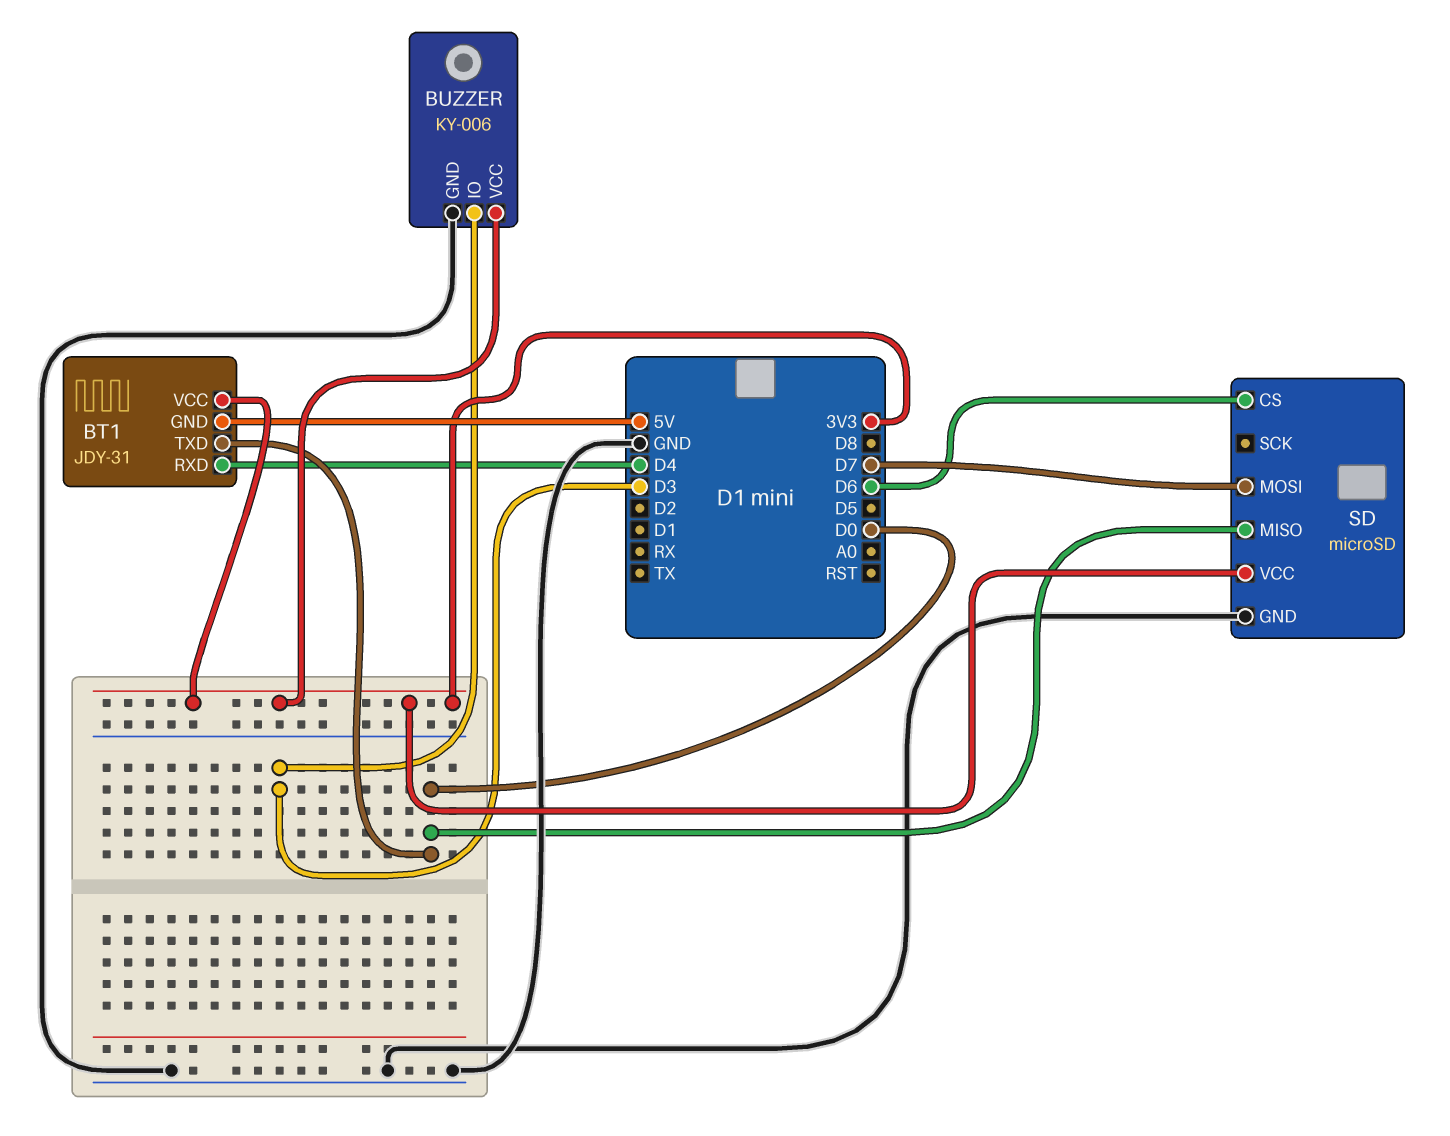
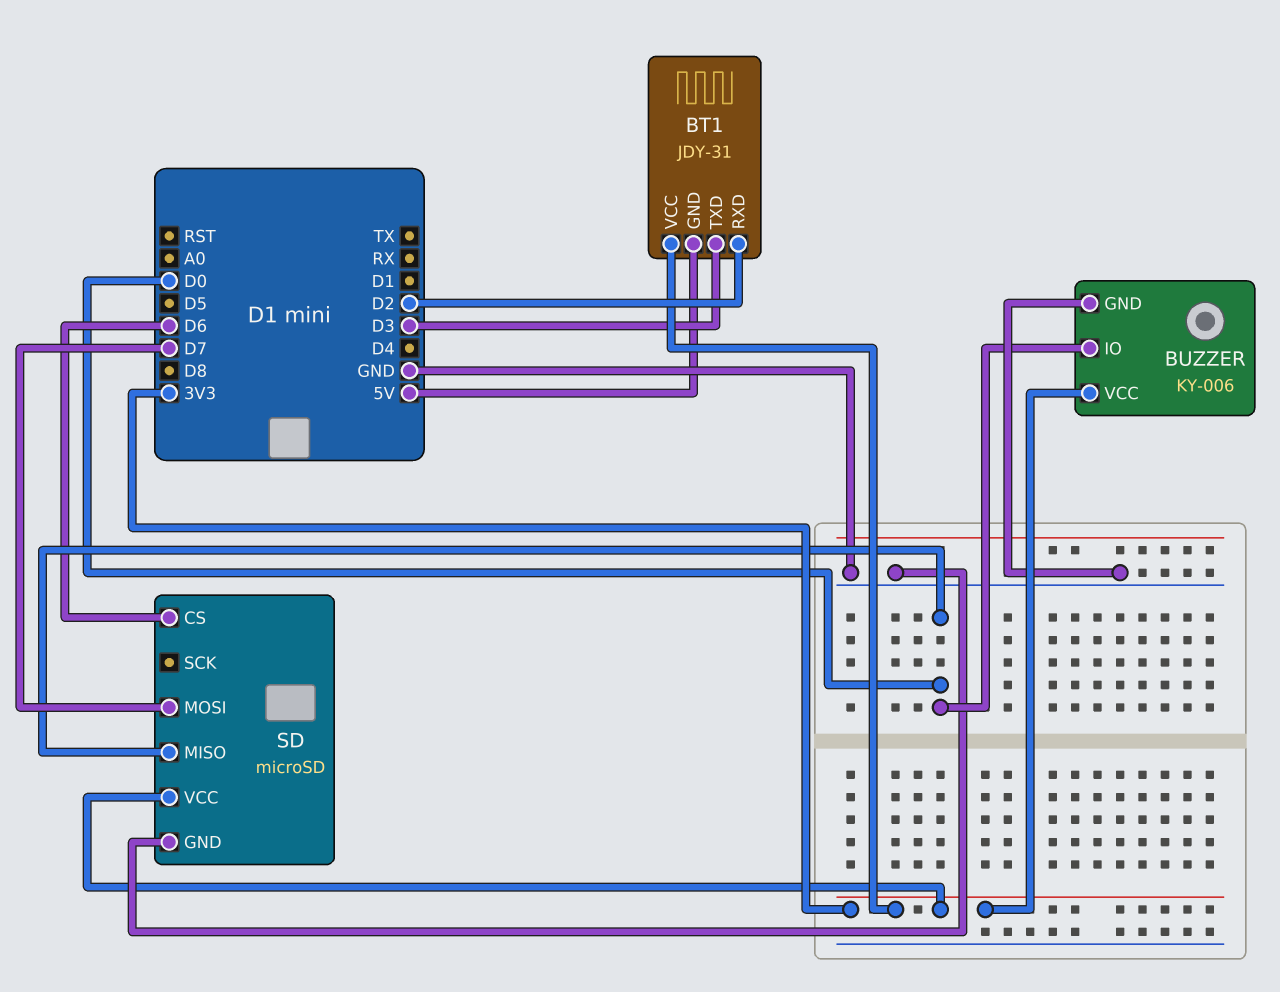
BT1 pin RXD: D4 -> D2
BT1 pin TXD: D0 -> D3
BUZZER pin IO: D3 -> D0

